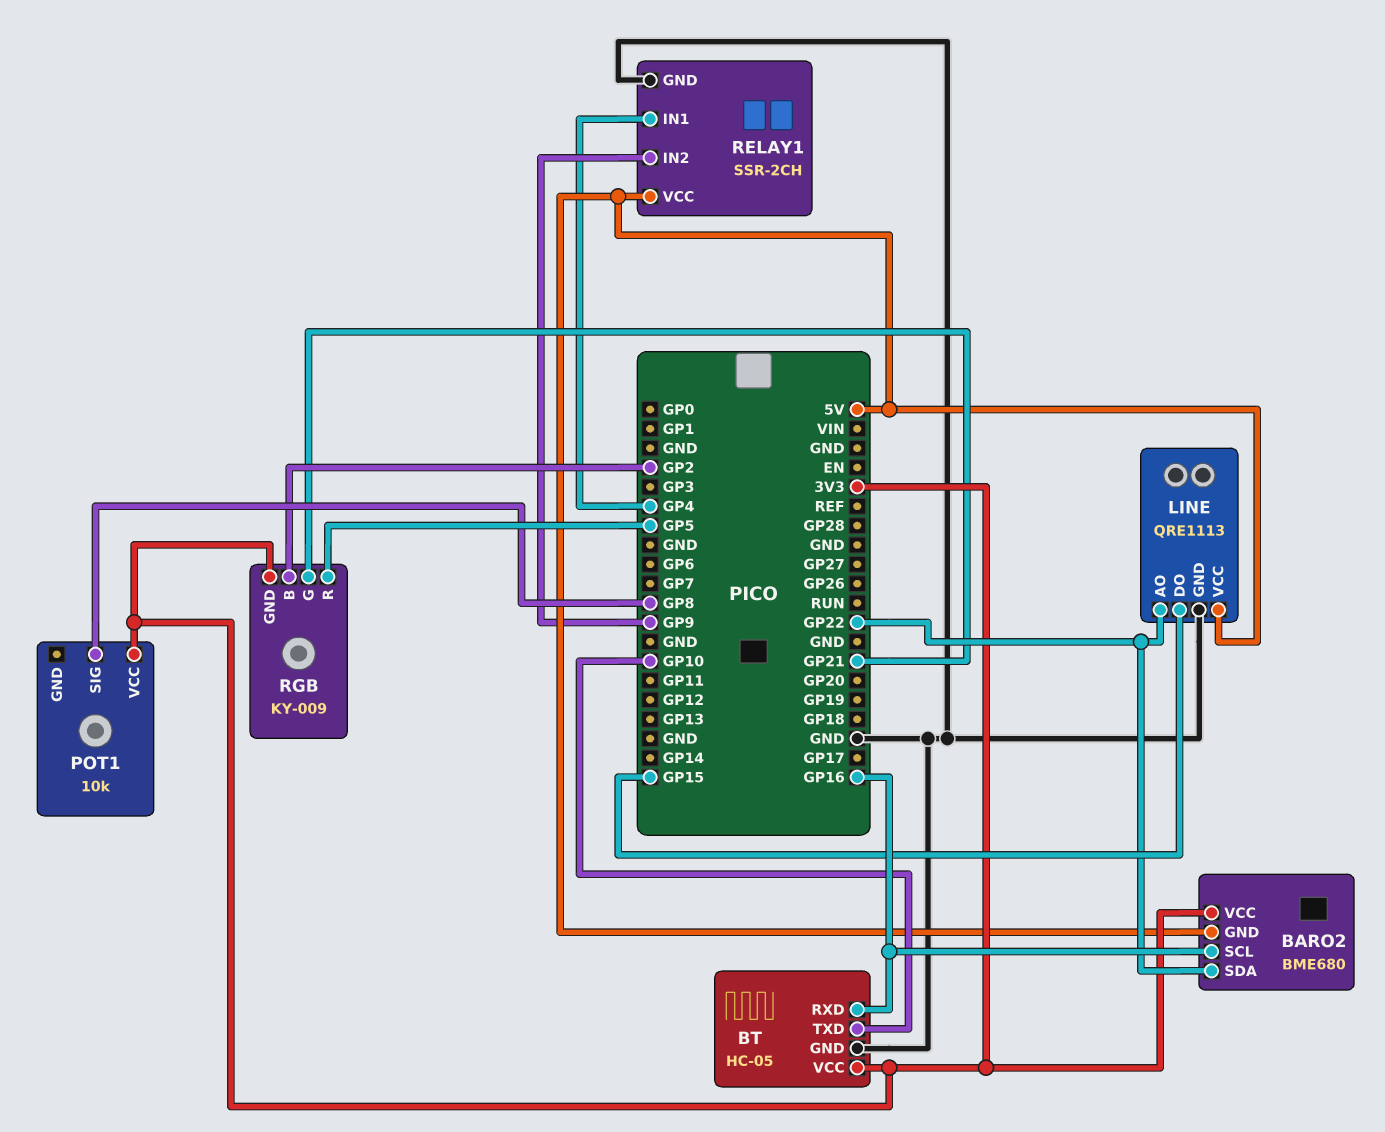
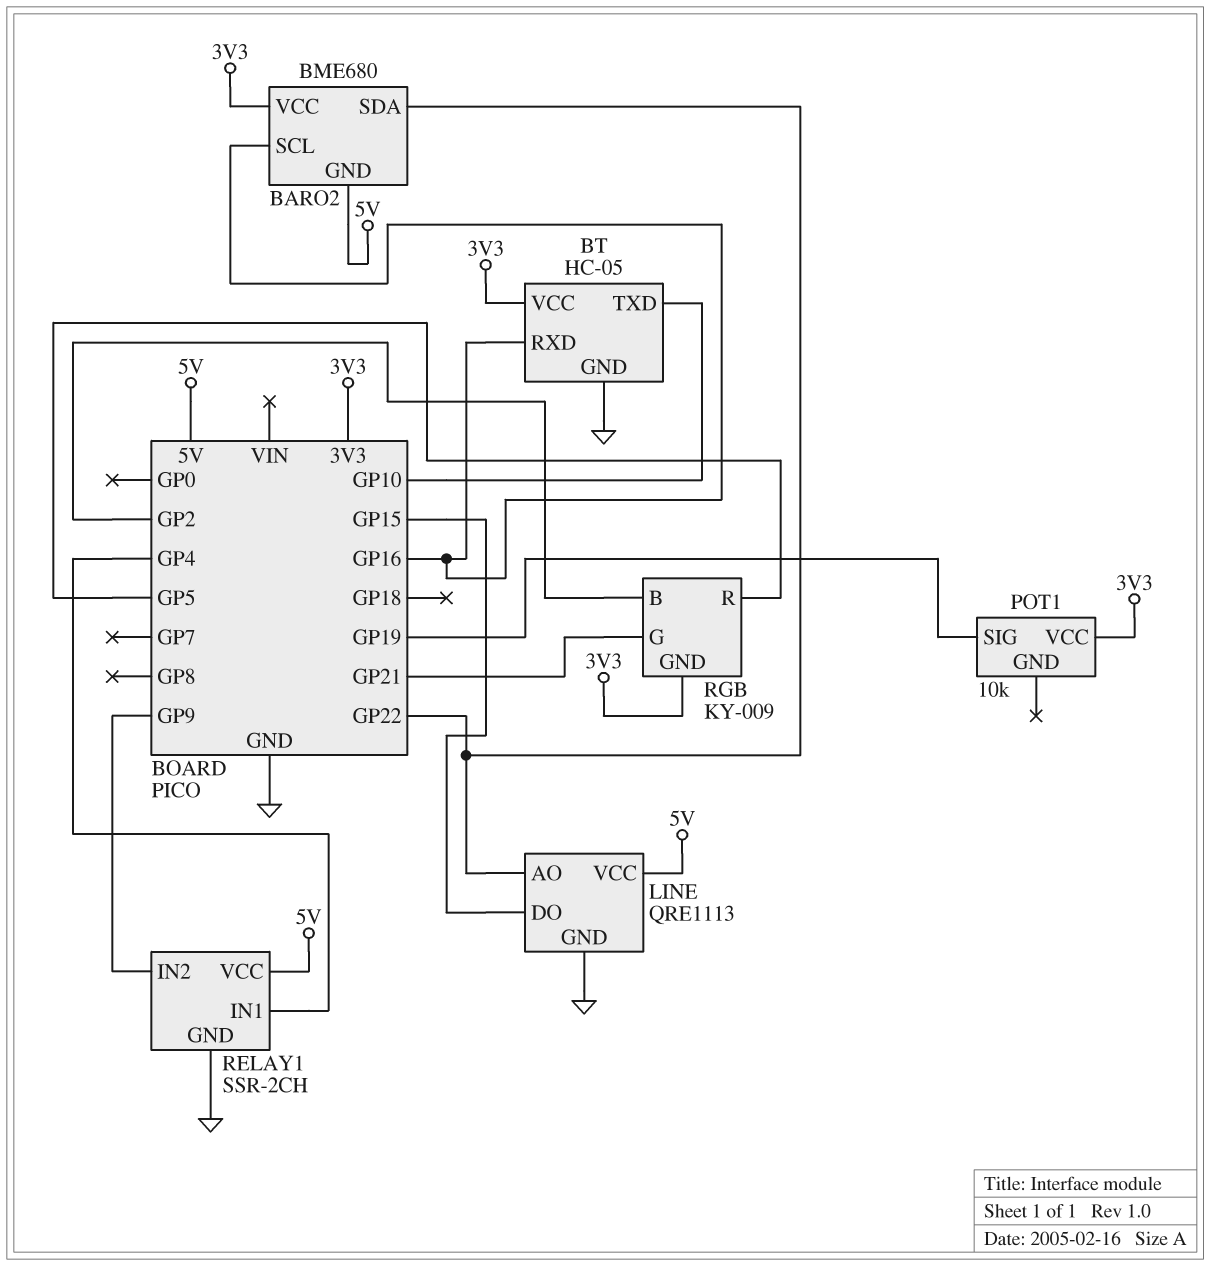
POT1 pin SIG: GP8 -> GP19

